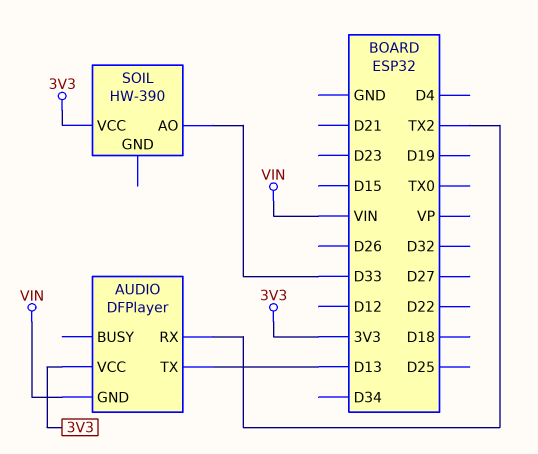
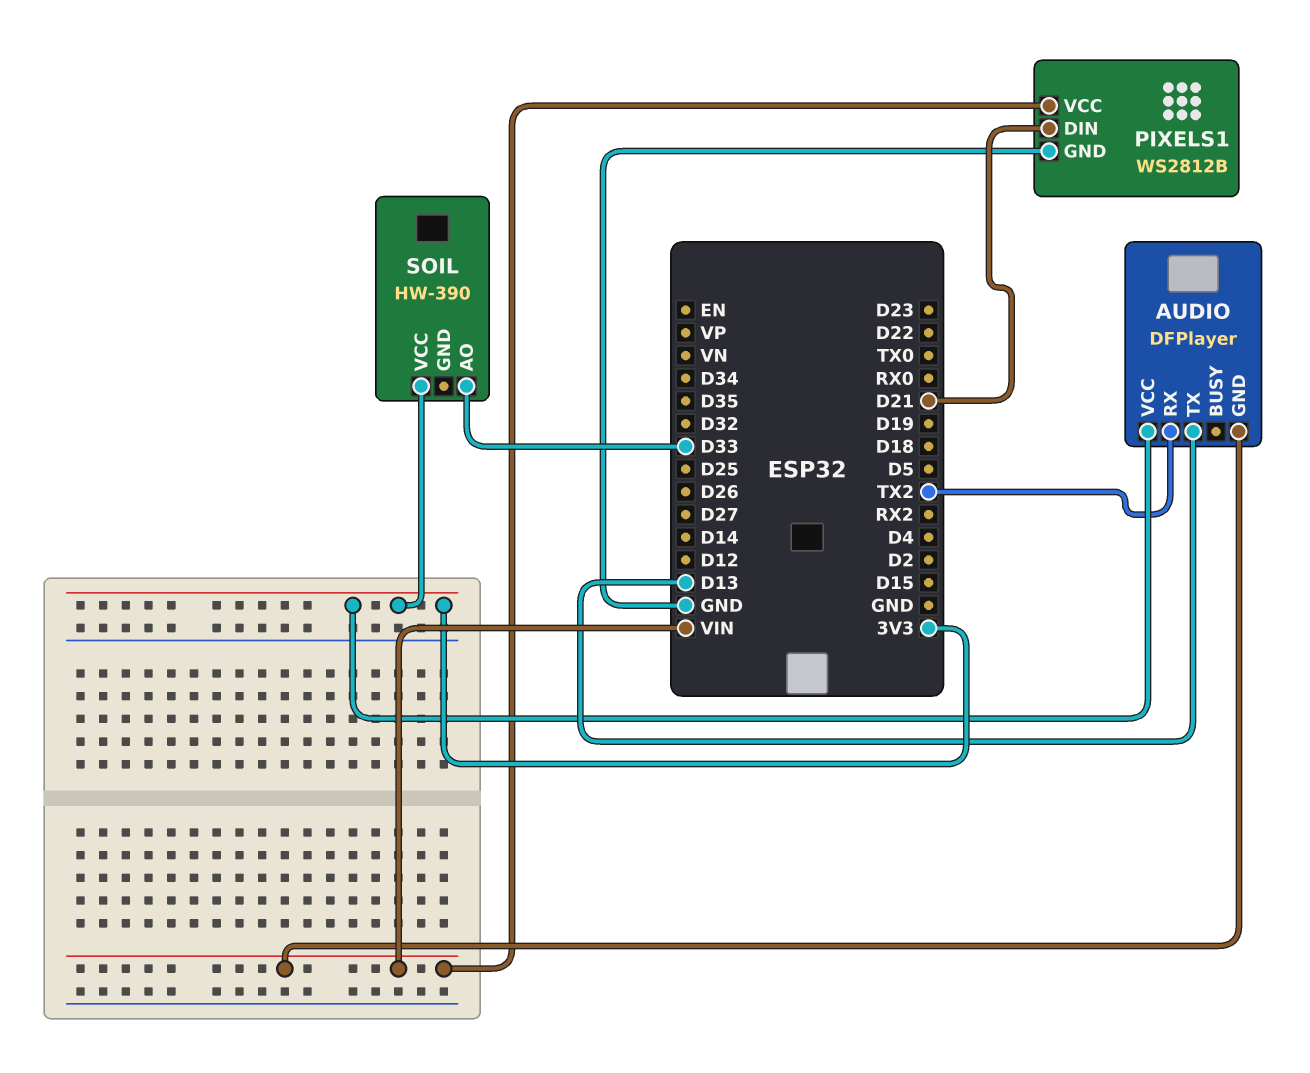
PIXELS1: none -> WS2812B
PIXELS1 pin DIN: none -> D21
PIXELS1 pin GND: none -> GND
PIXELS1 pin VCC: none -> VIN

